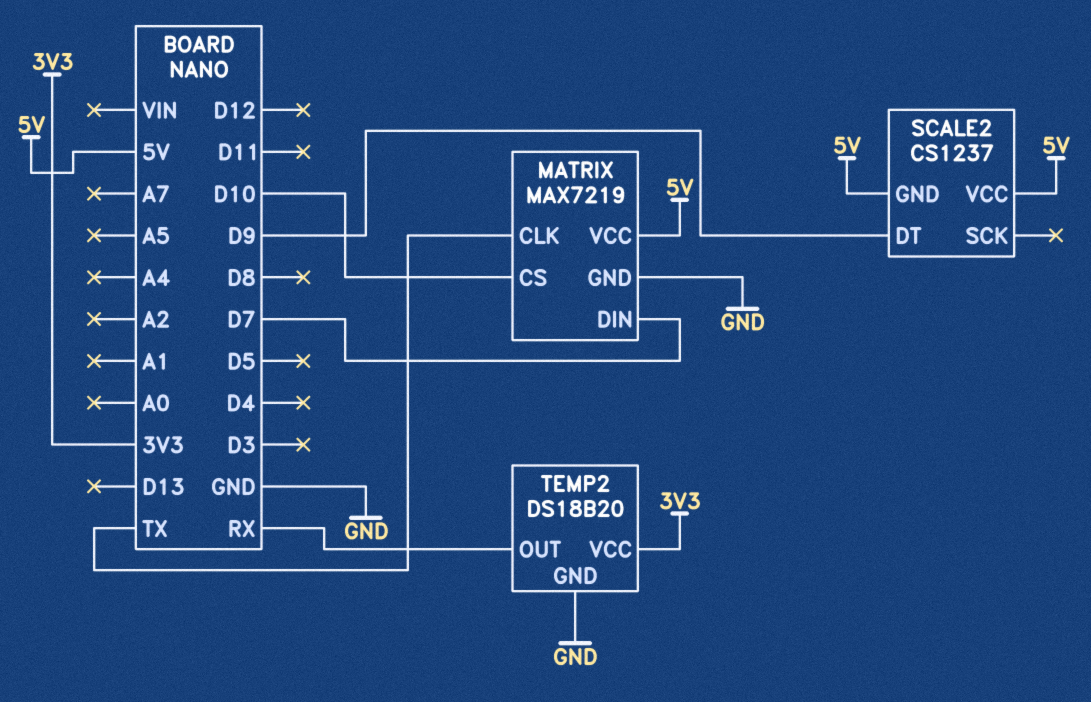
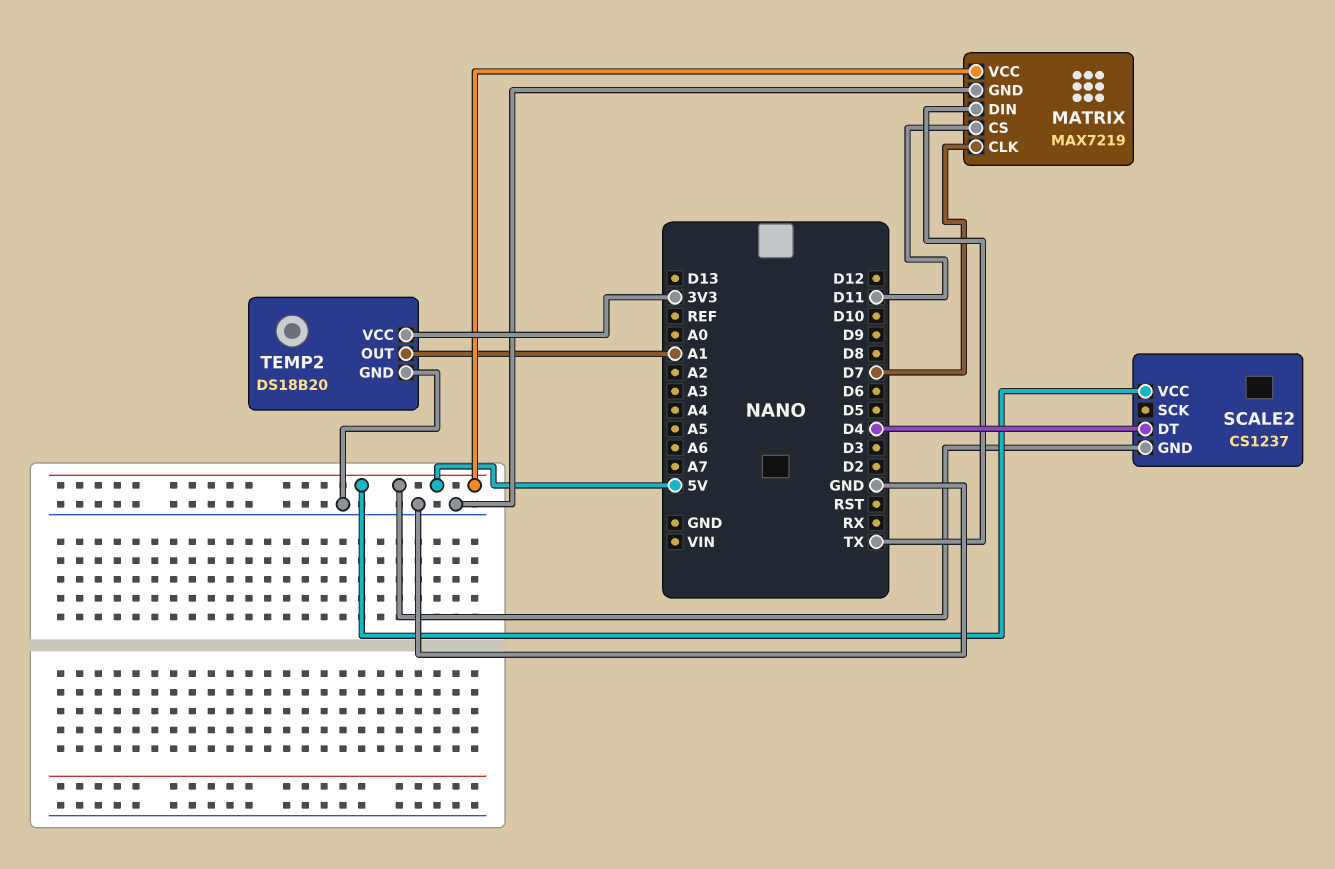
MATRIX pin CLK: TX -> D7
MATRIX pin CS: D10 -> D11
MATRIX pin DIN: D7 -> TX
SCALE2 pin DT: D9 -> D4
TEMP2 pin OUT: RX -> A1

